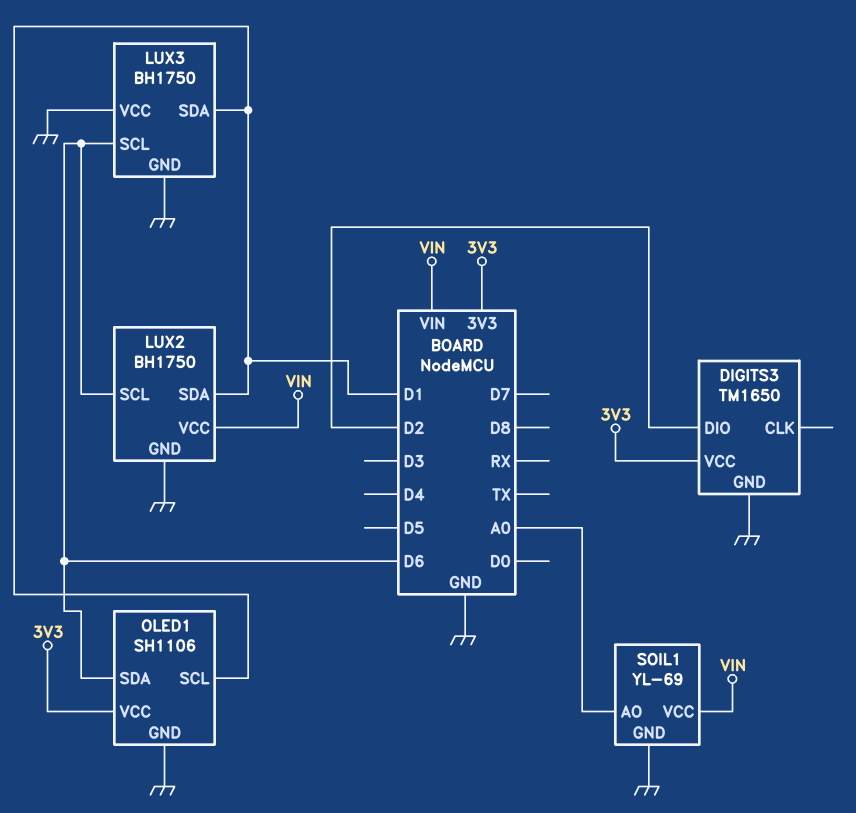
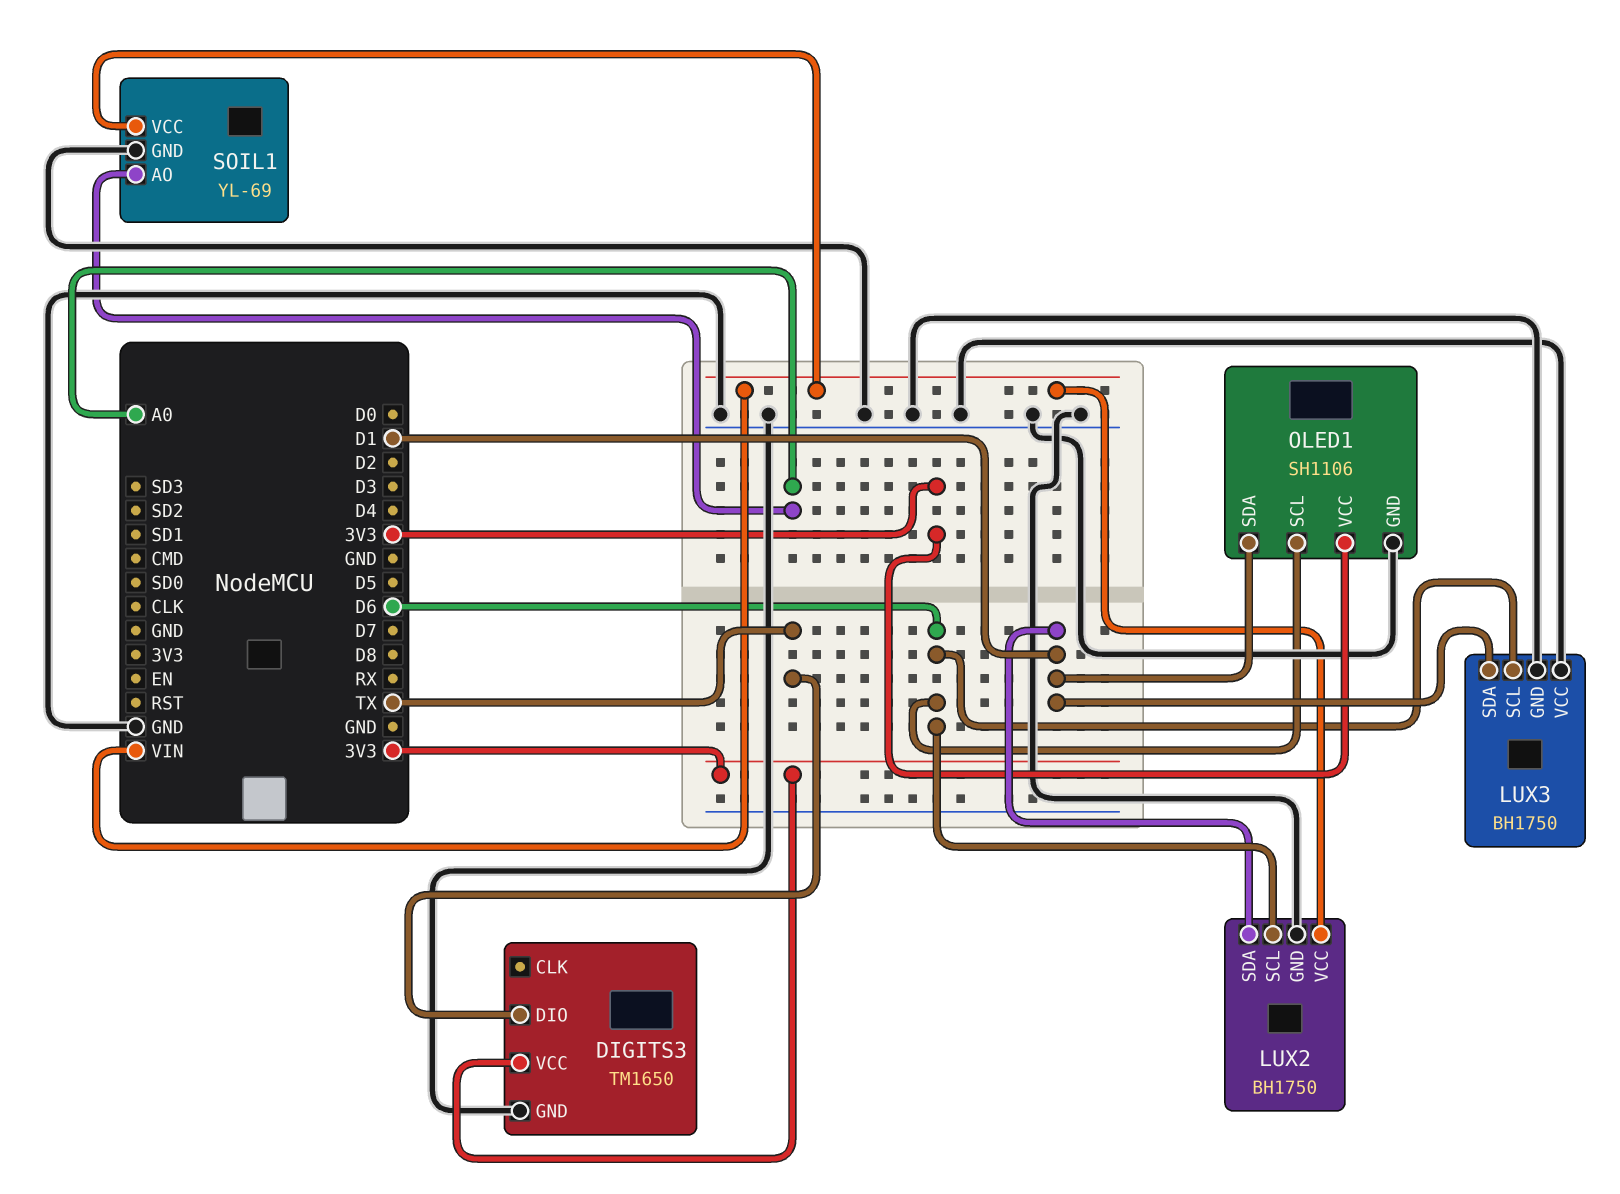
DIGITS3 pin DIO: D2 -> TX
OLED1 pin SCL: D1 -> D6
OLED1 pin SDA: D6 -> D1

